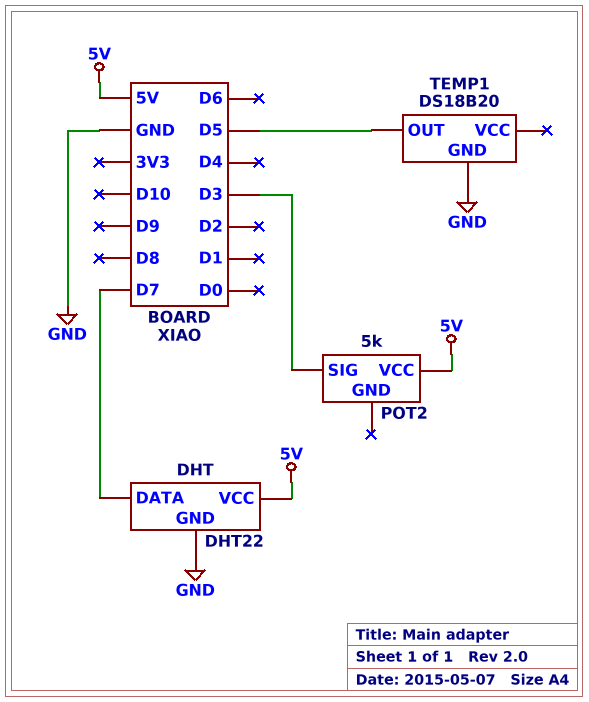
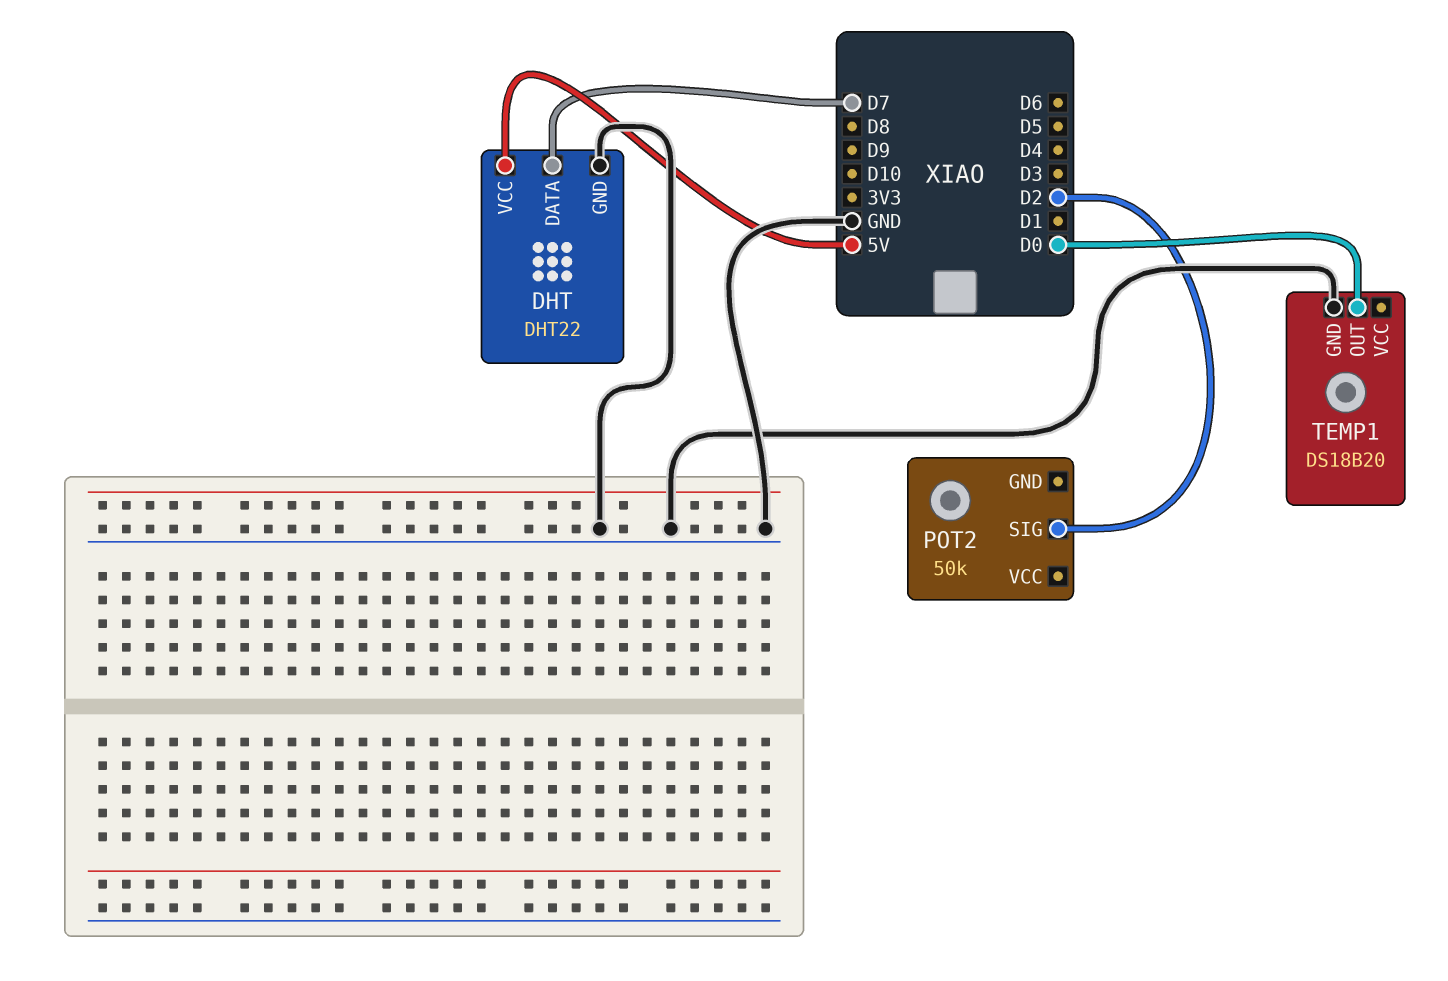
POT2: 5k -> 50k
POT2 pin SIG: D3 -> D2
POT2 pin VCC: 5V -> none
TEMP1 pin OUT: D5 -> D0

